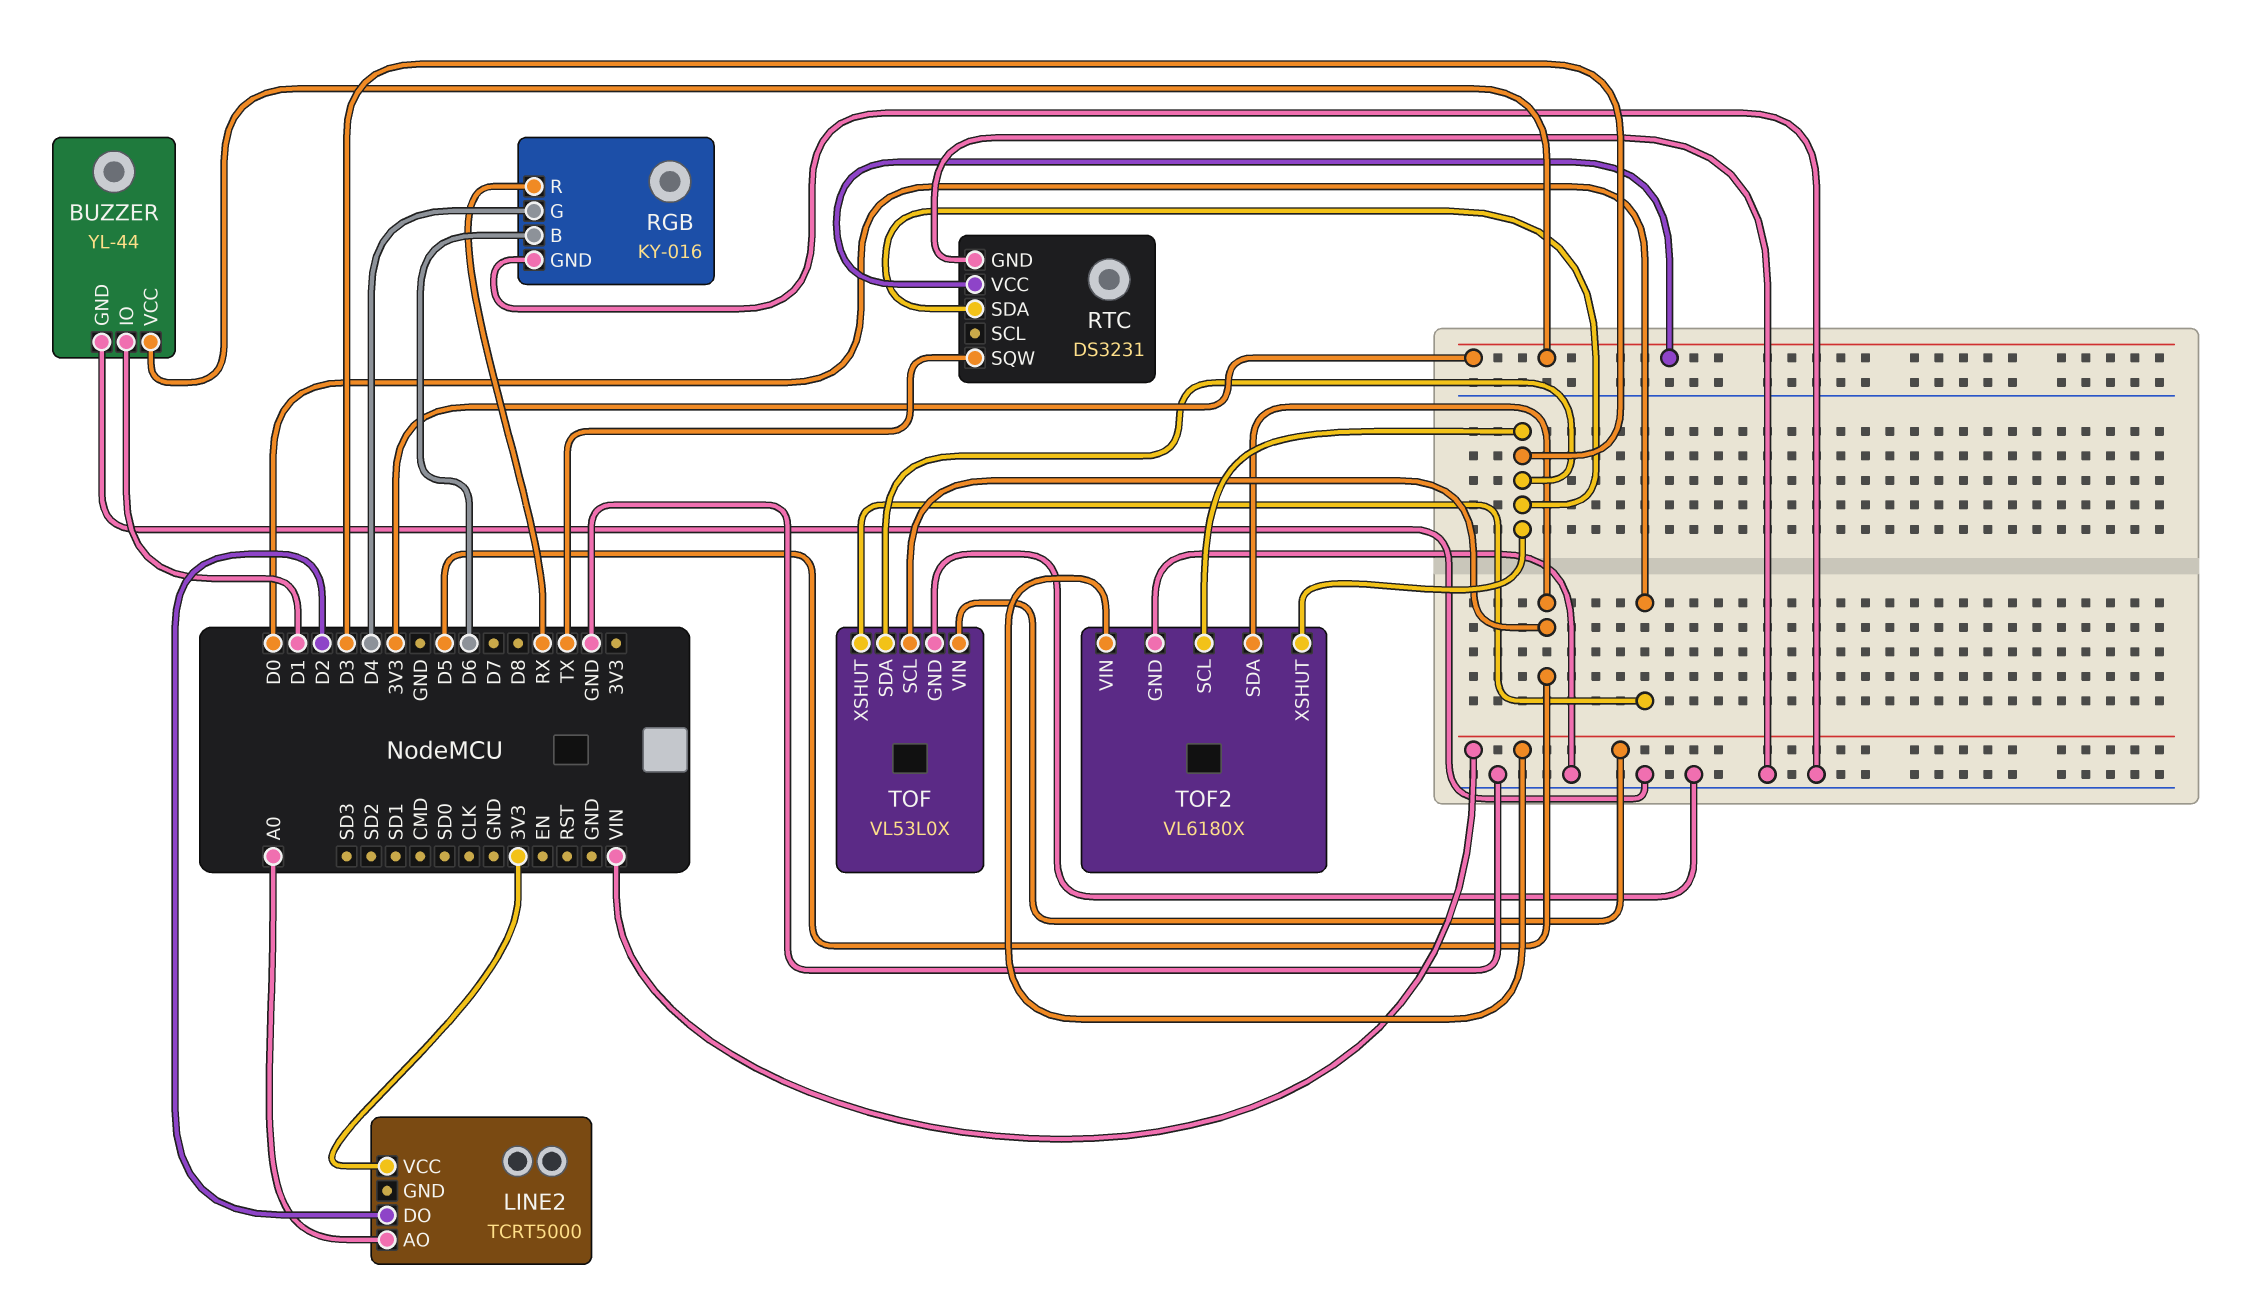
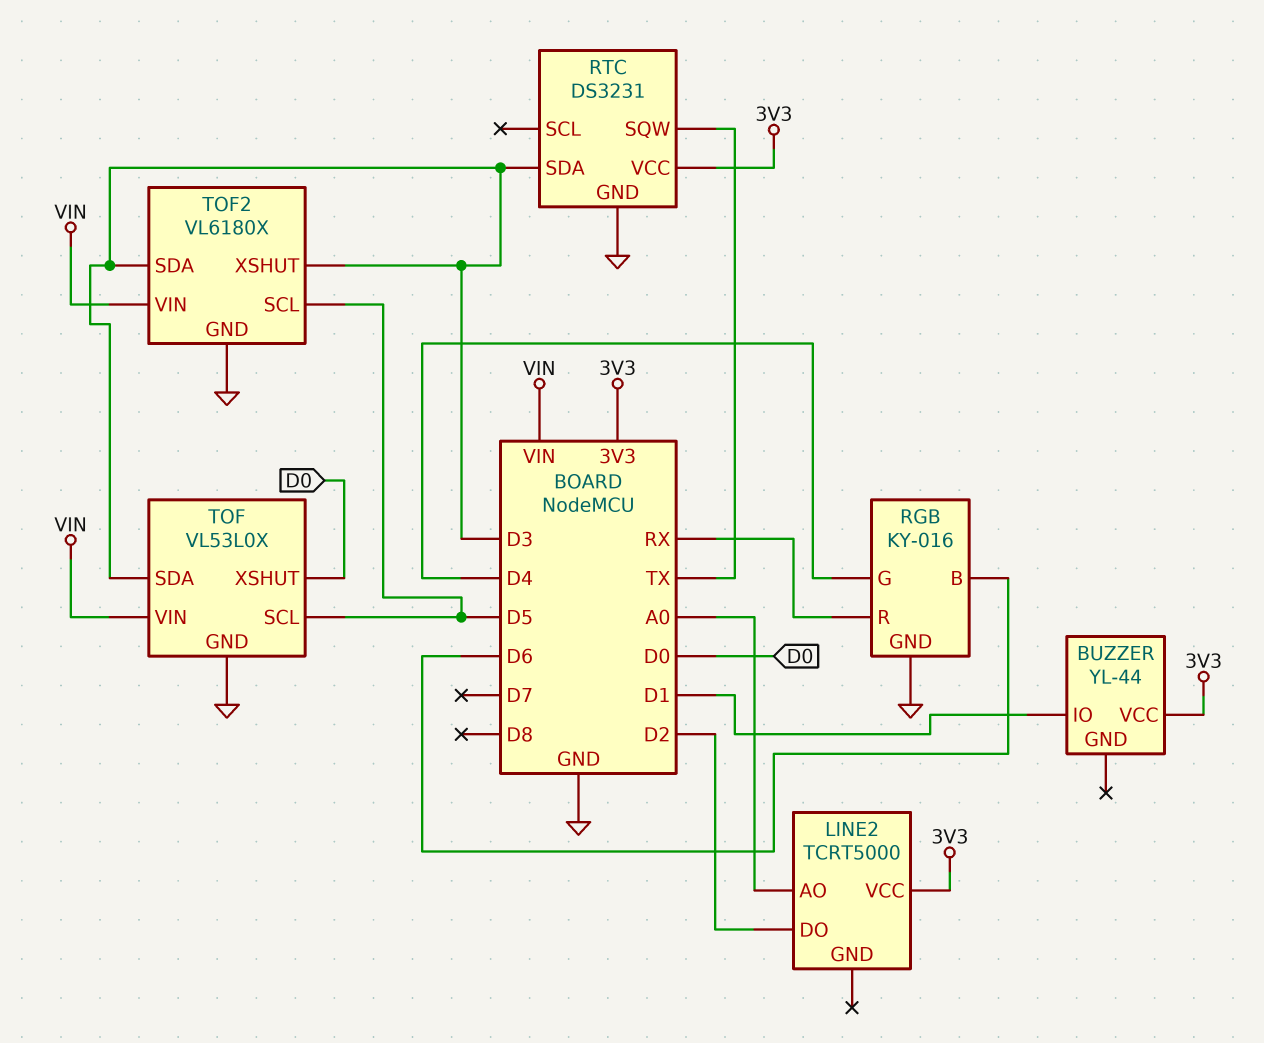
BUZZER pin GND: GND -> none
TOF2 pin SCL: D3 -> D5
TOF2 pin SDA: D5 -> D3

